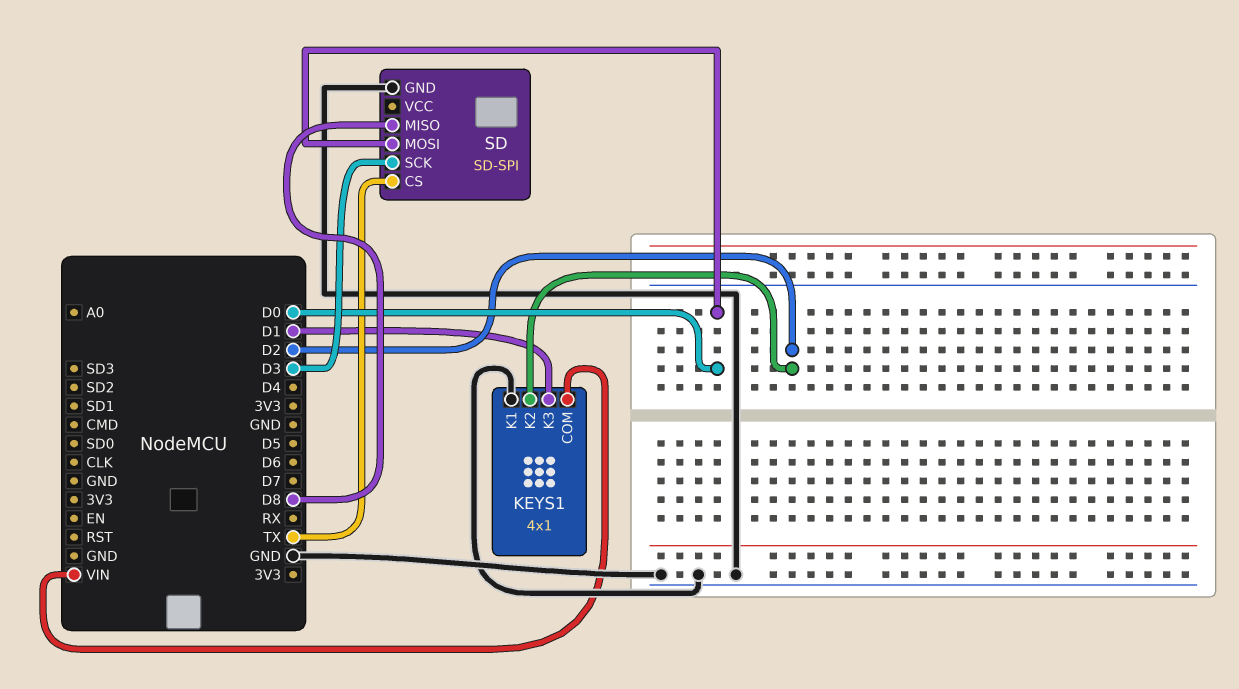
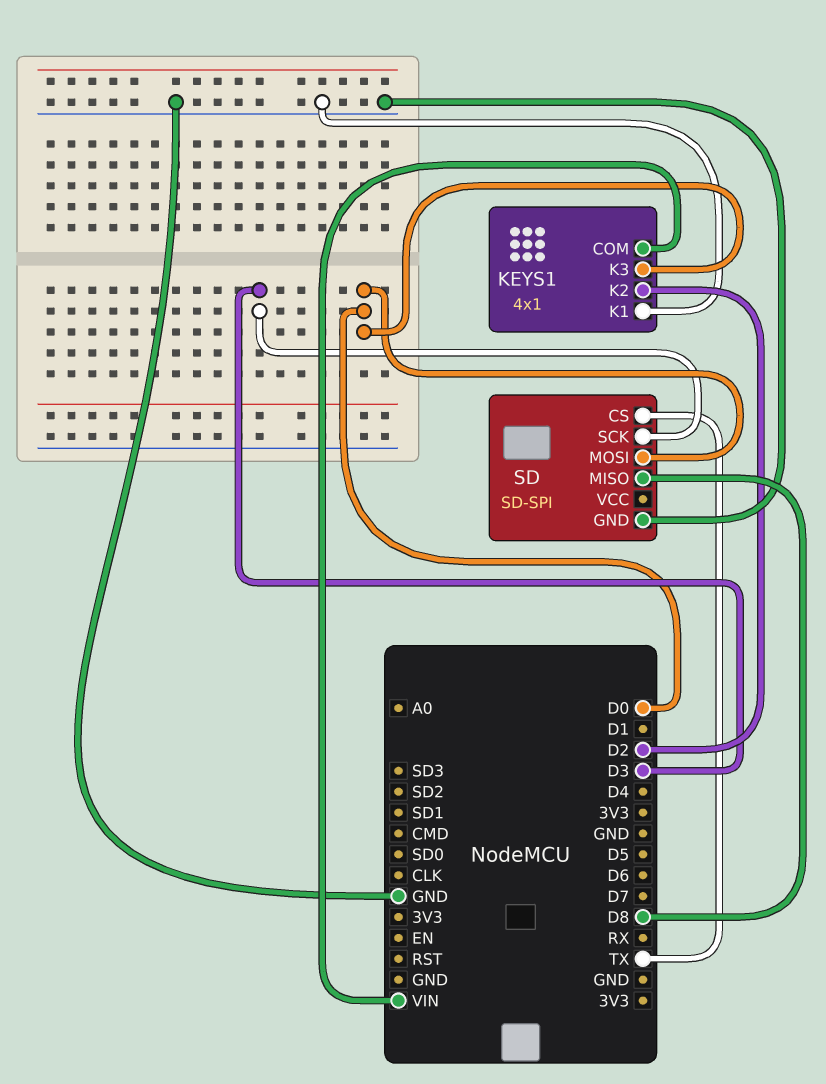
KEYS1 pin K3: D1 -> D0

